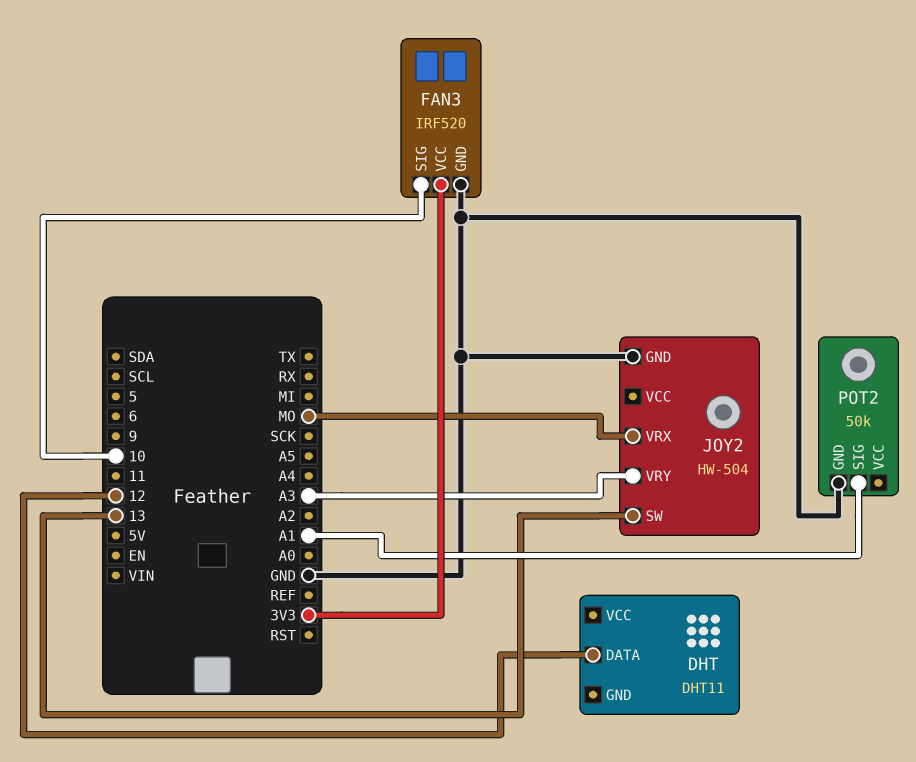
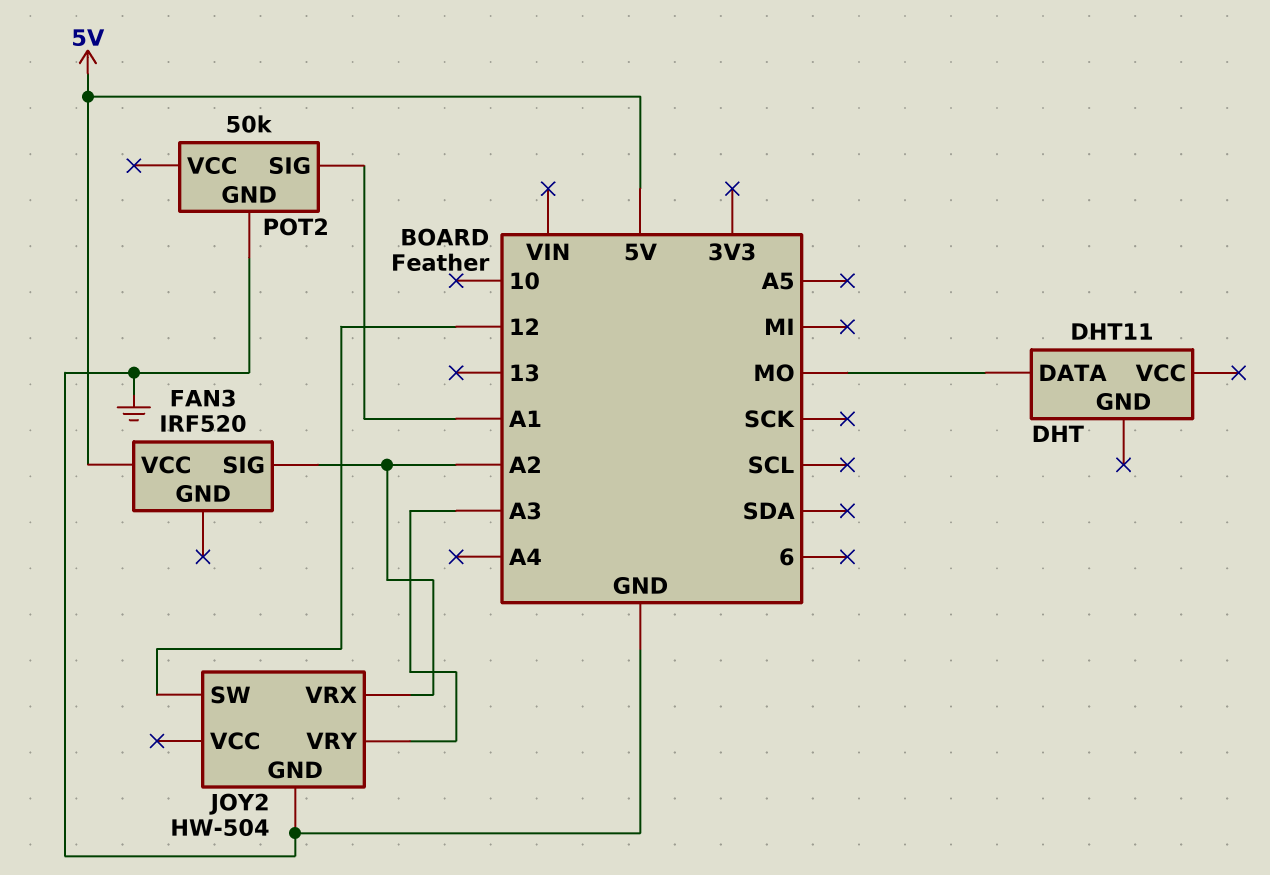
DHT pin DATA: 12 -> MO
FAN3 pin GND: GND -> none
FAN3 pin SIG: 10 -> A2
FAN3 pin VCC: 3V3 -> 5V
JOY2 pin SW: 13 -> 12
JOY2 pin VRX: MO -> A2

